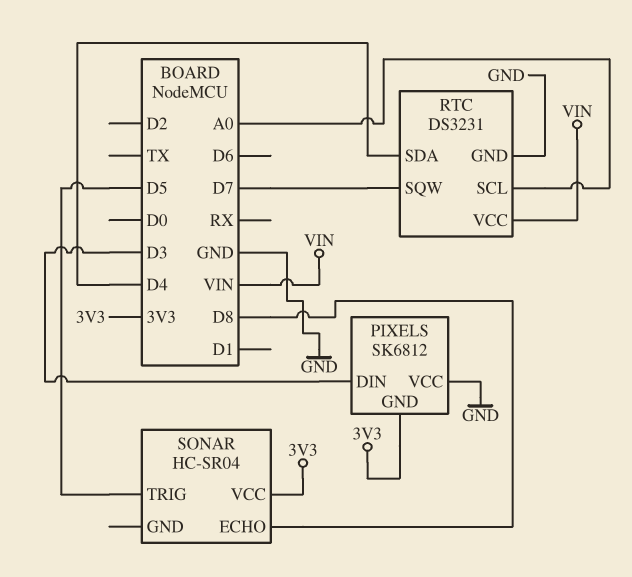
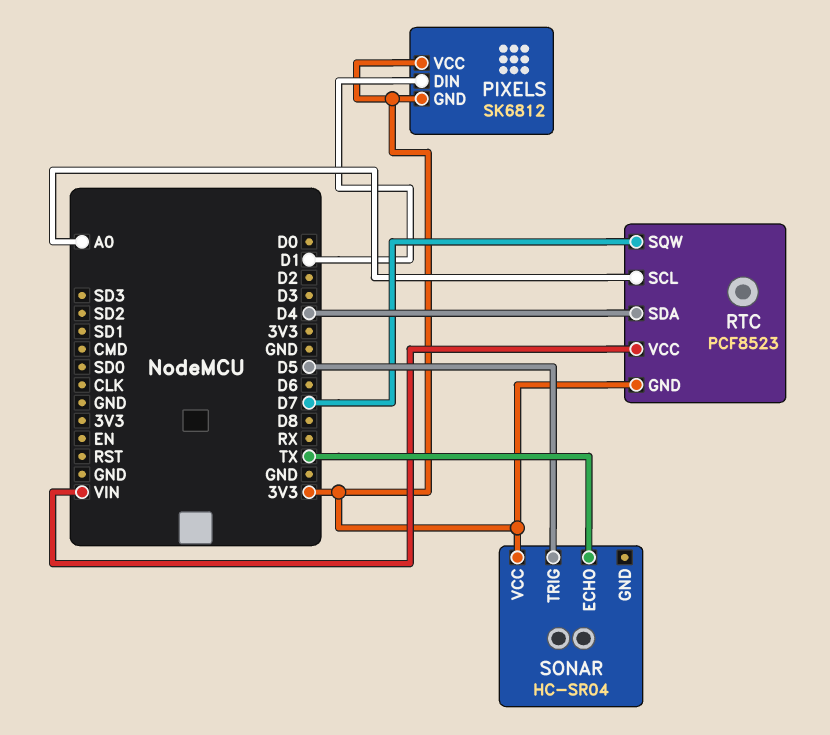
PIXELS pin DIN: D3 -> D1
PIXELS pin VCC: GND -> 3V3
RTC: DS3231 -> PCF8523
RTC pin GND: GND -> 3V3
SONAR pin ECHO: D8 -> TX

